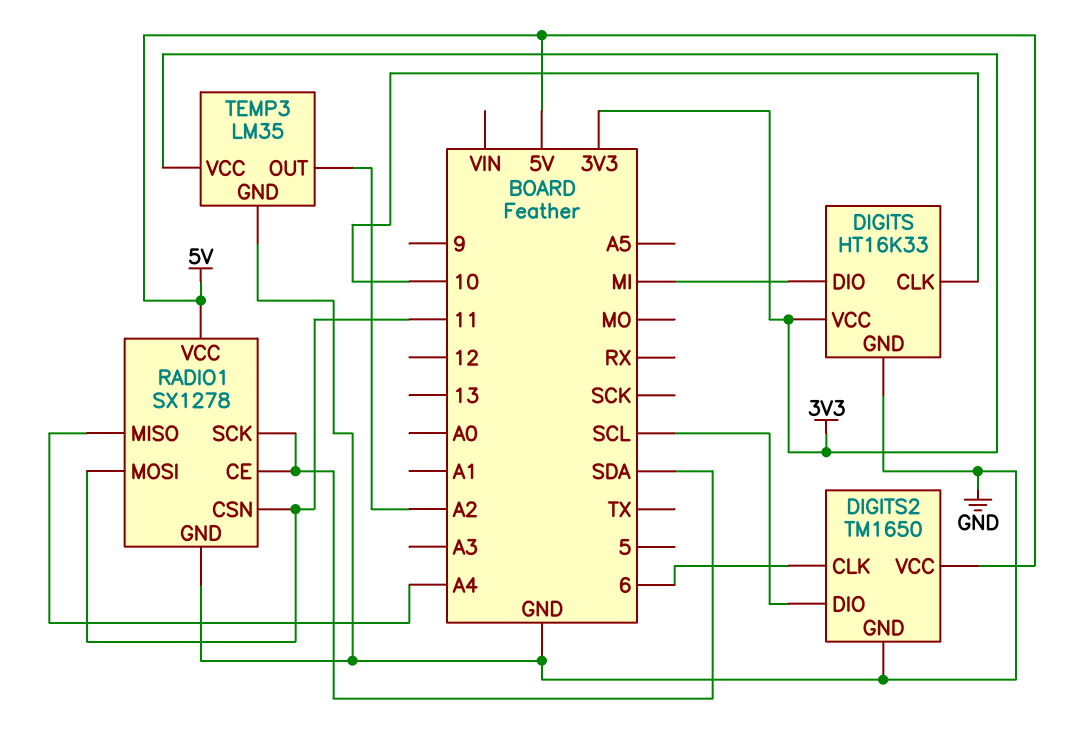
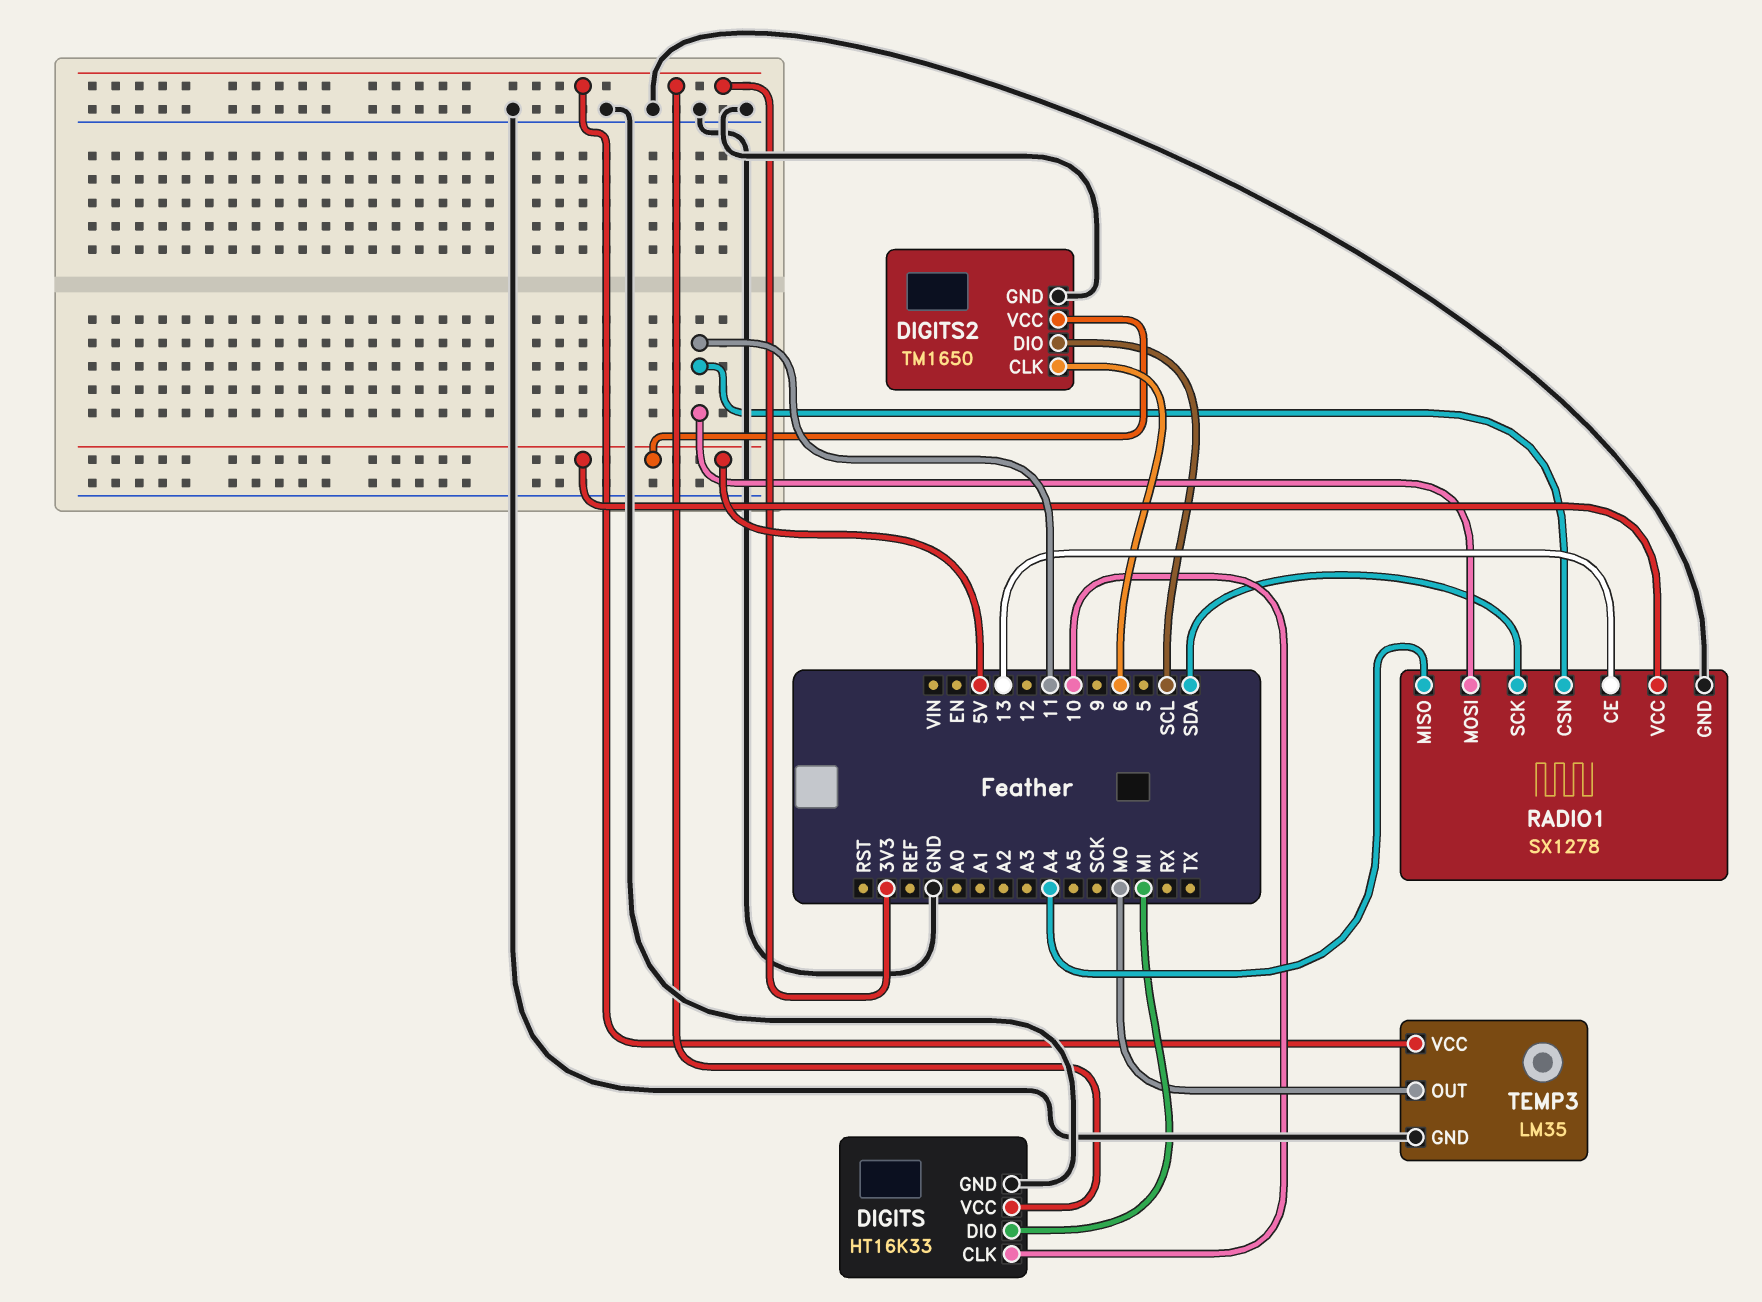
RADIO1 pin CE: SDA -> 13
TEMP3 pin OUT: A2 -> MO

